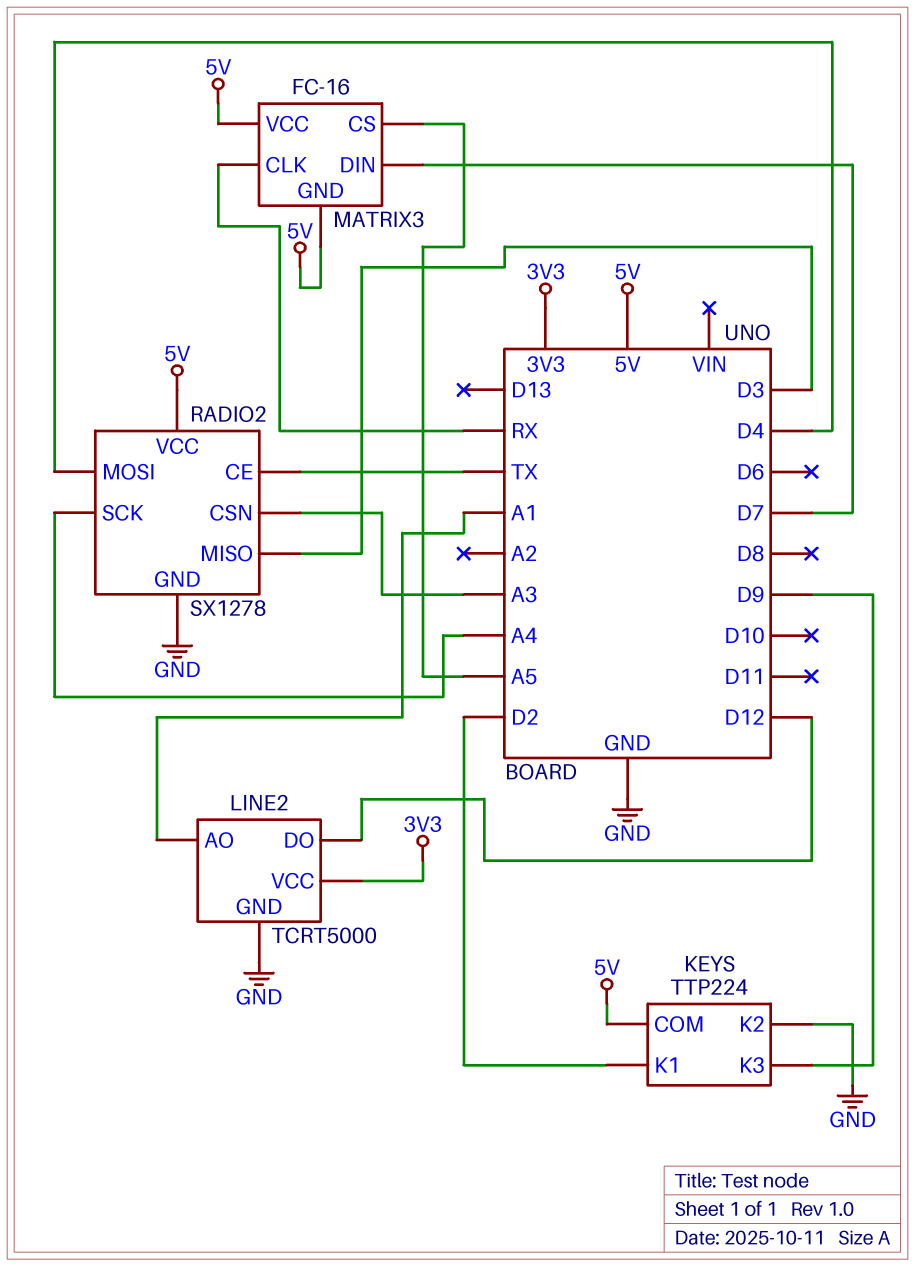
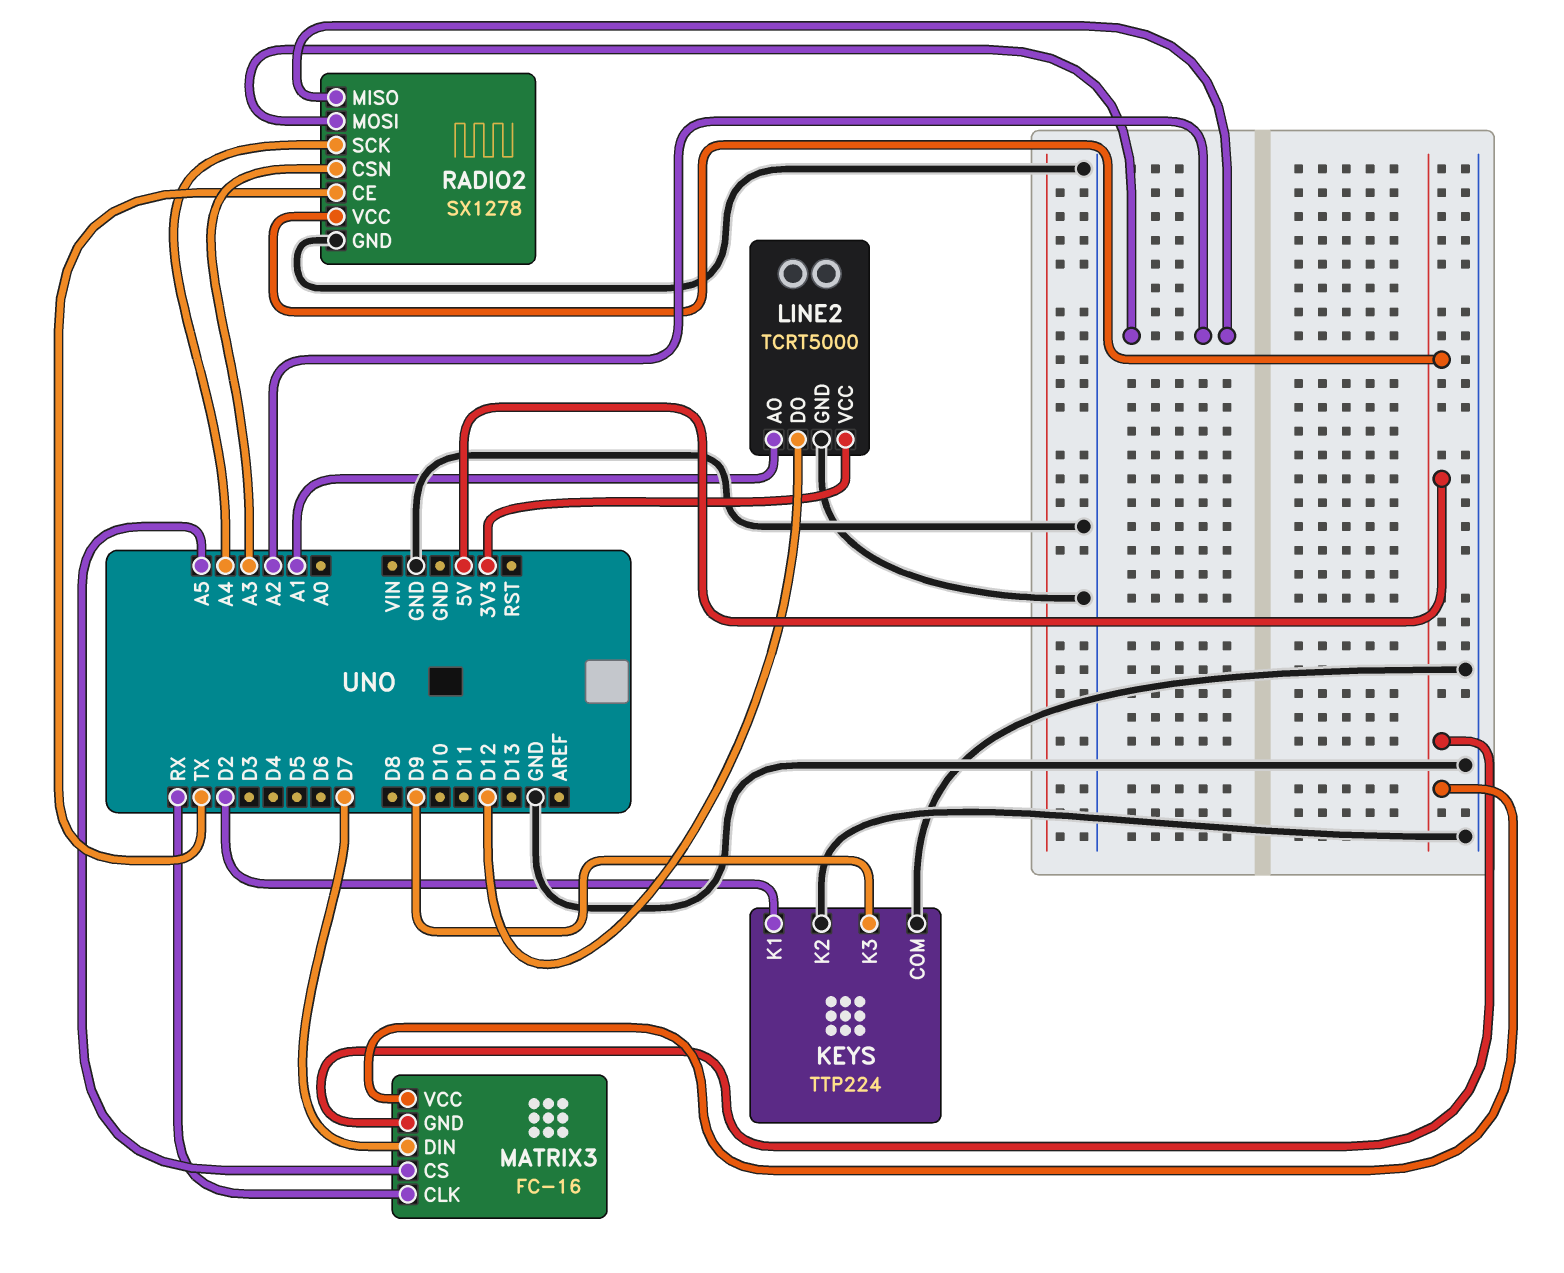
KEYS pin COM: 5V -> GND
RADIO2 pin MISO: D3 -> A2
RADIO2 pin MOSI: D4 -> A2

